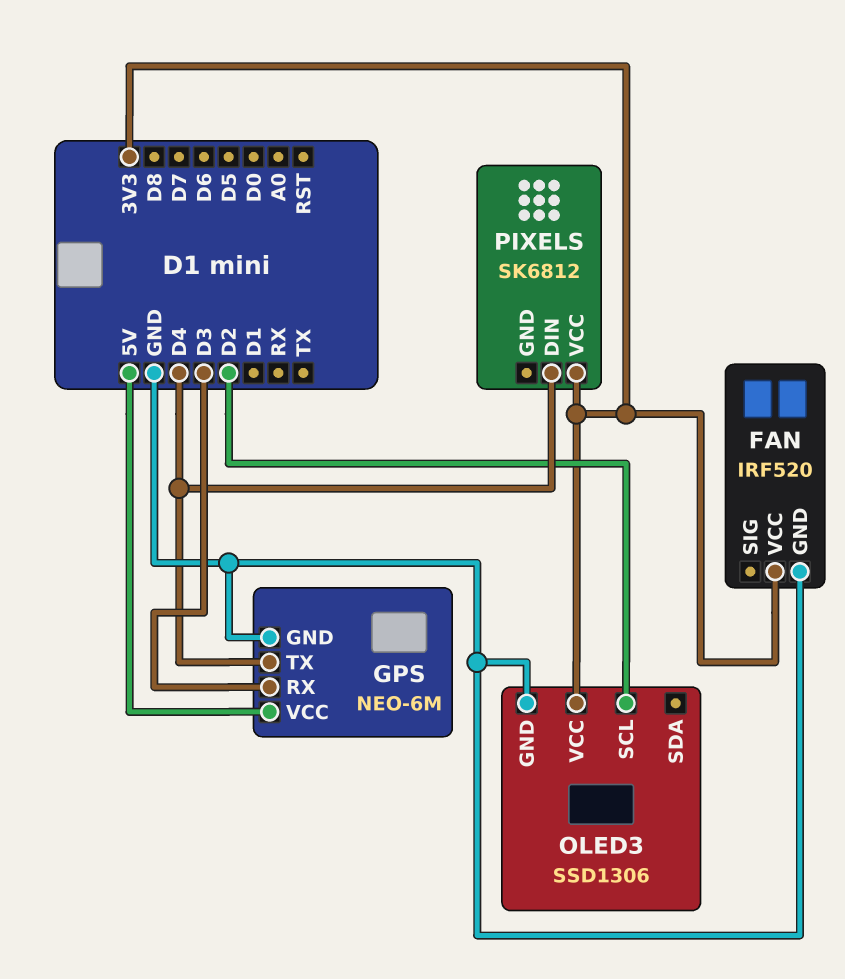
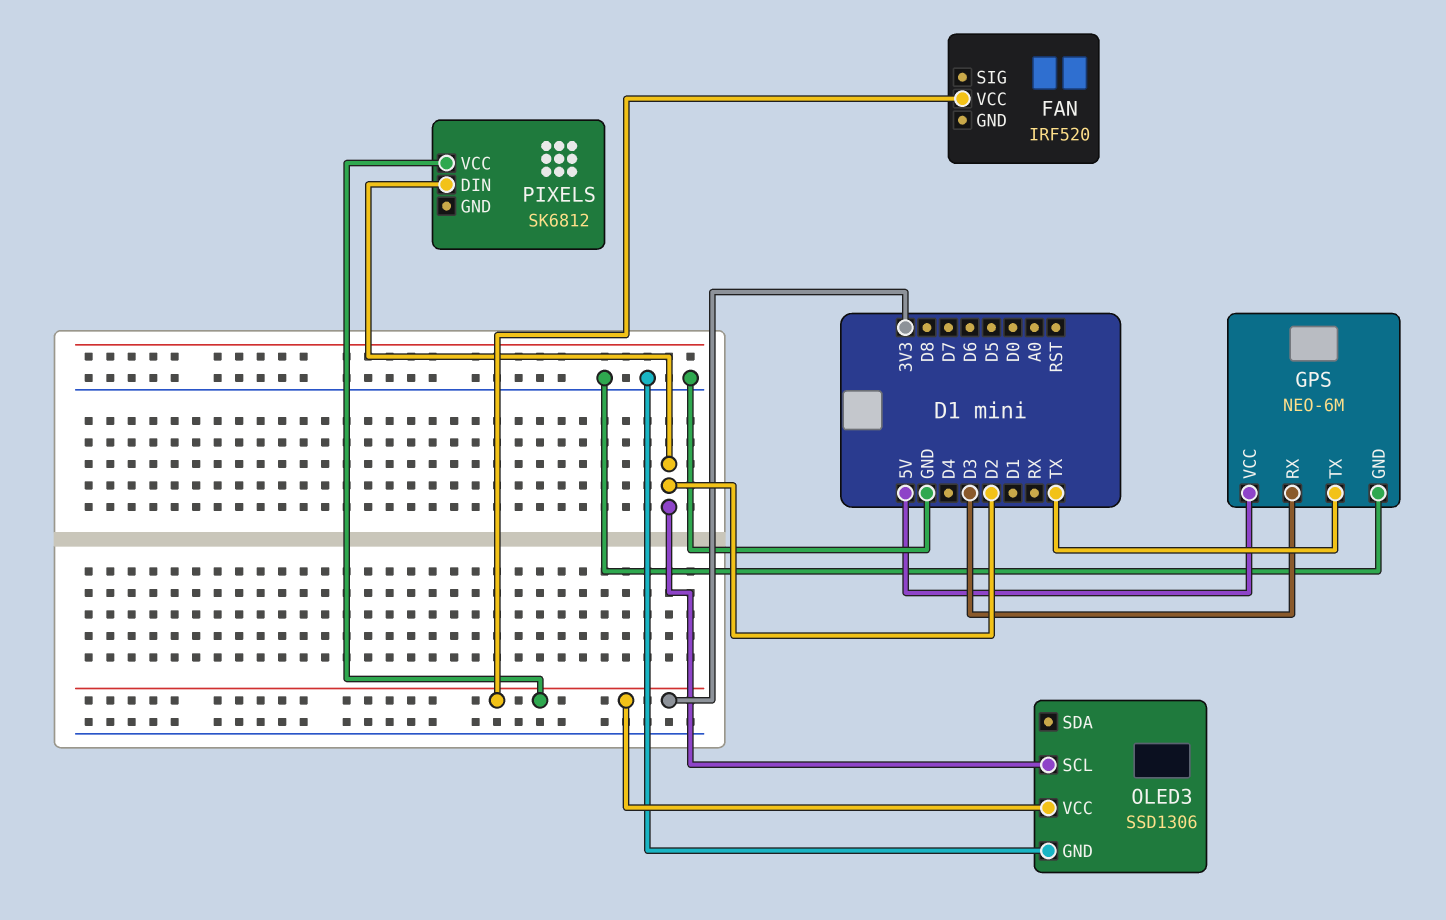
FAN pin GND: GND -> none
GPS pin TX: D4 -> TX
PIXELS pin DIN: D4 -> D2

